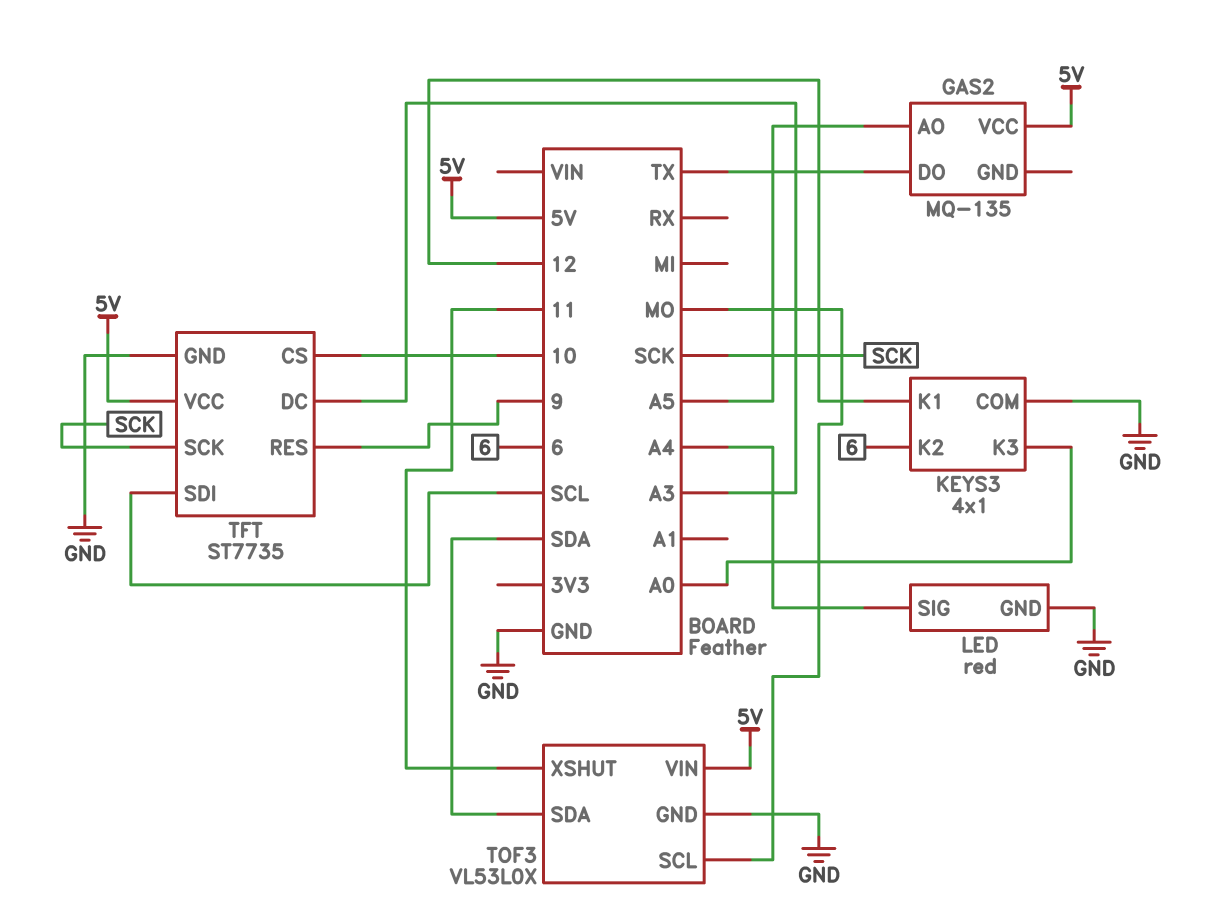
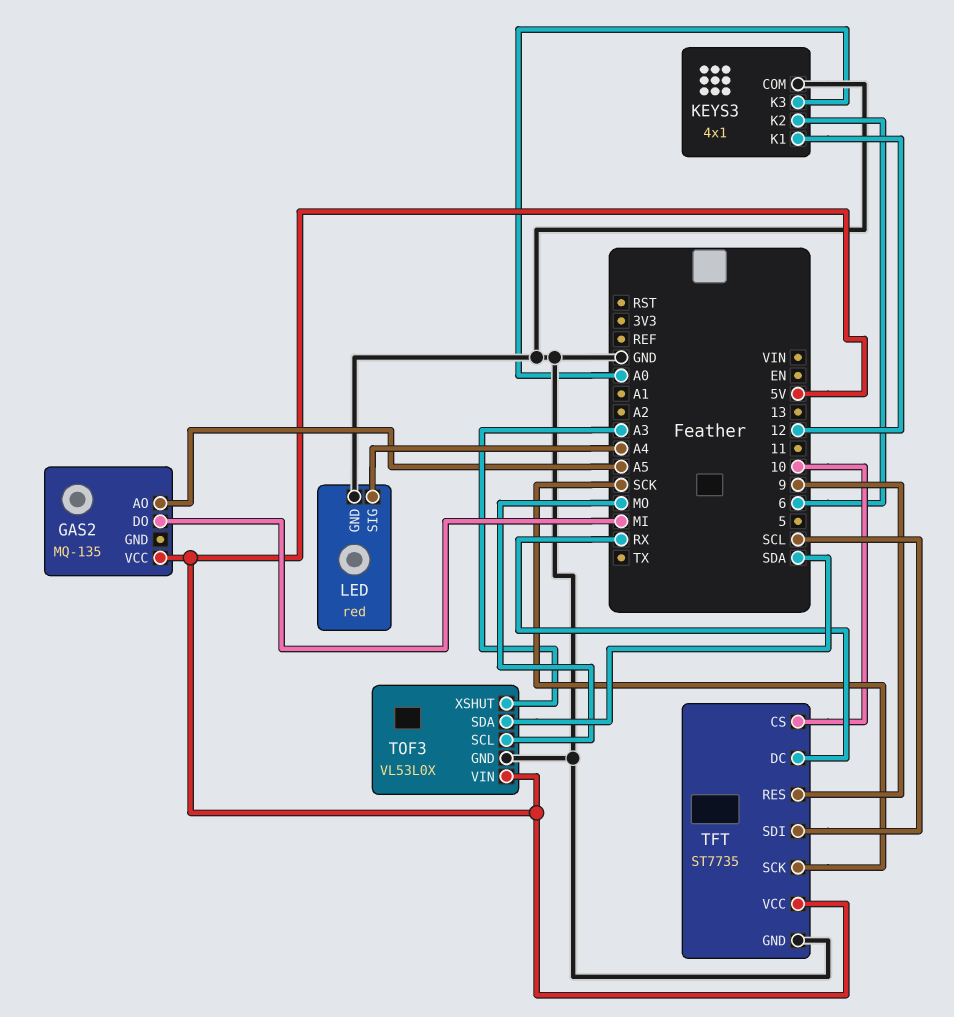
GAS2 pin DO: TX -> MI
TFT pin DC: A3 -> RX
TOF3 pin XSHUT: 11 -> A3

